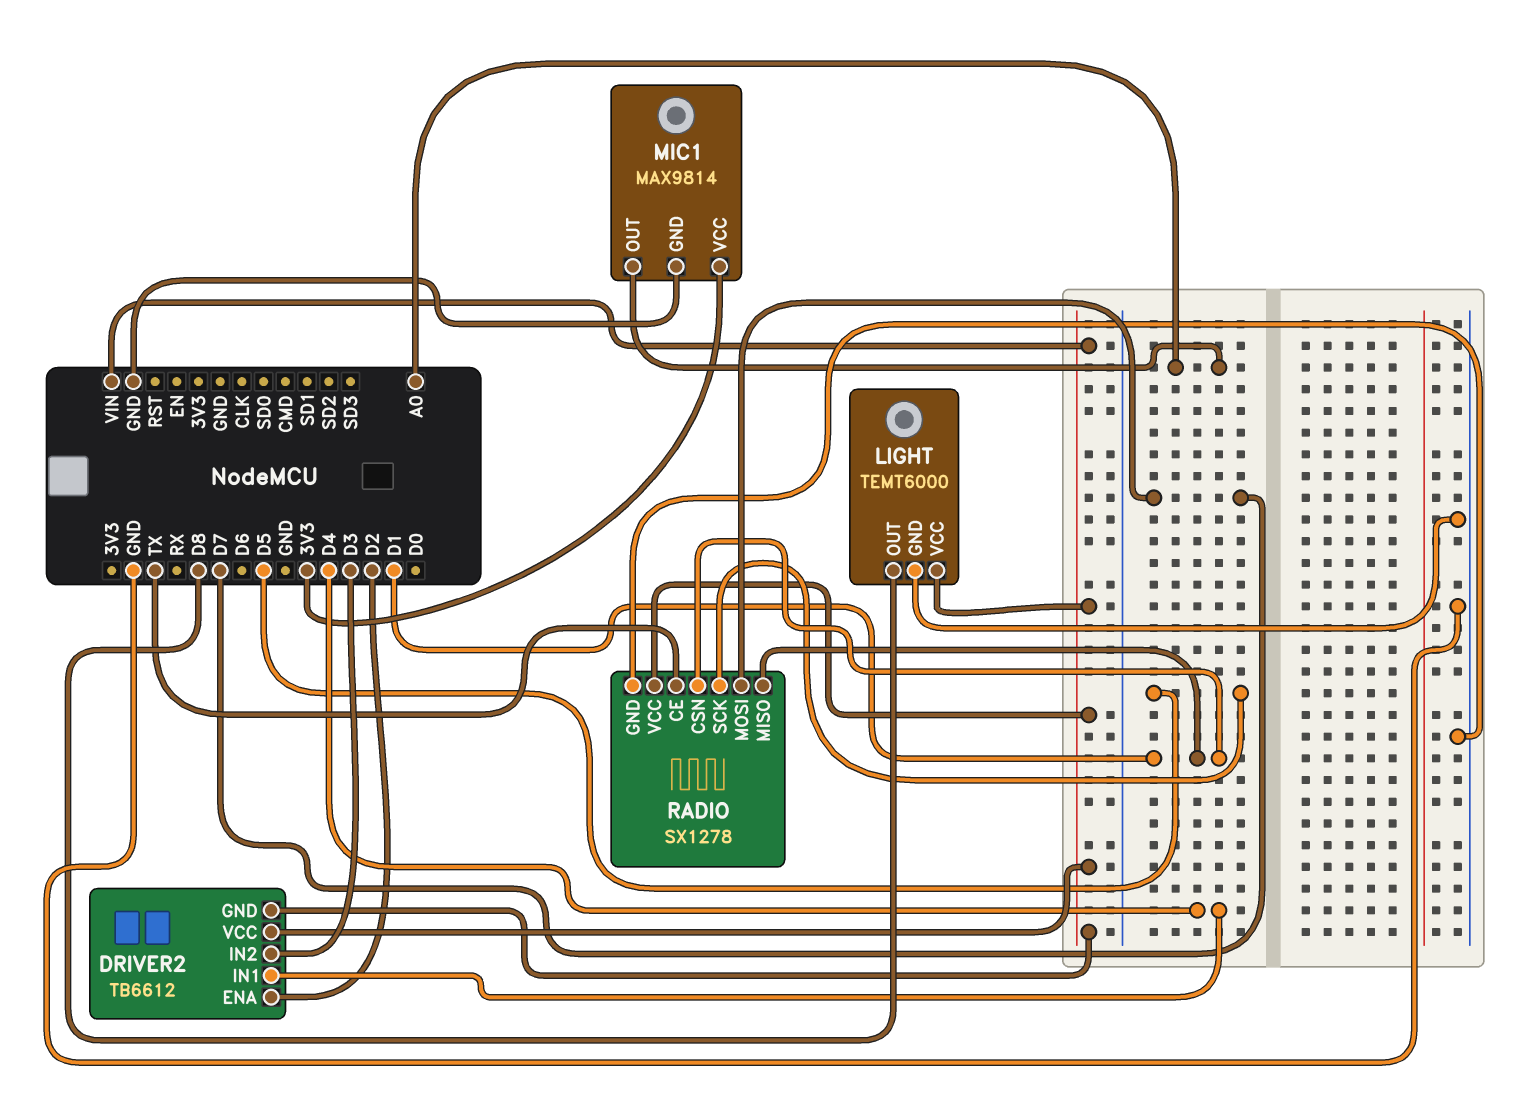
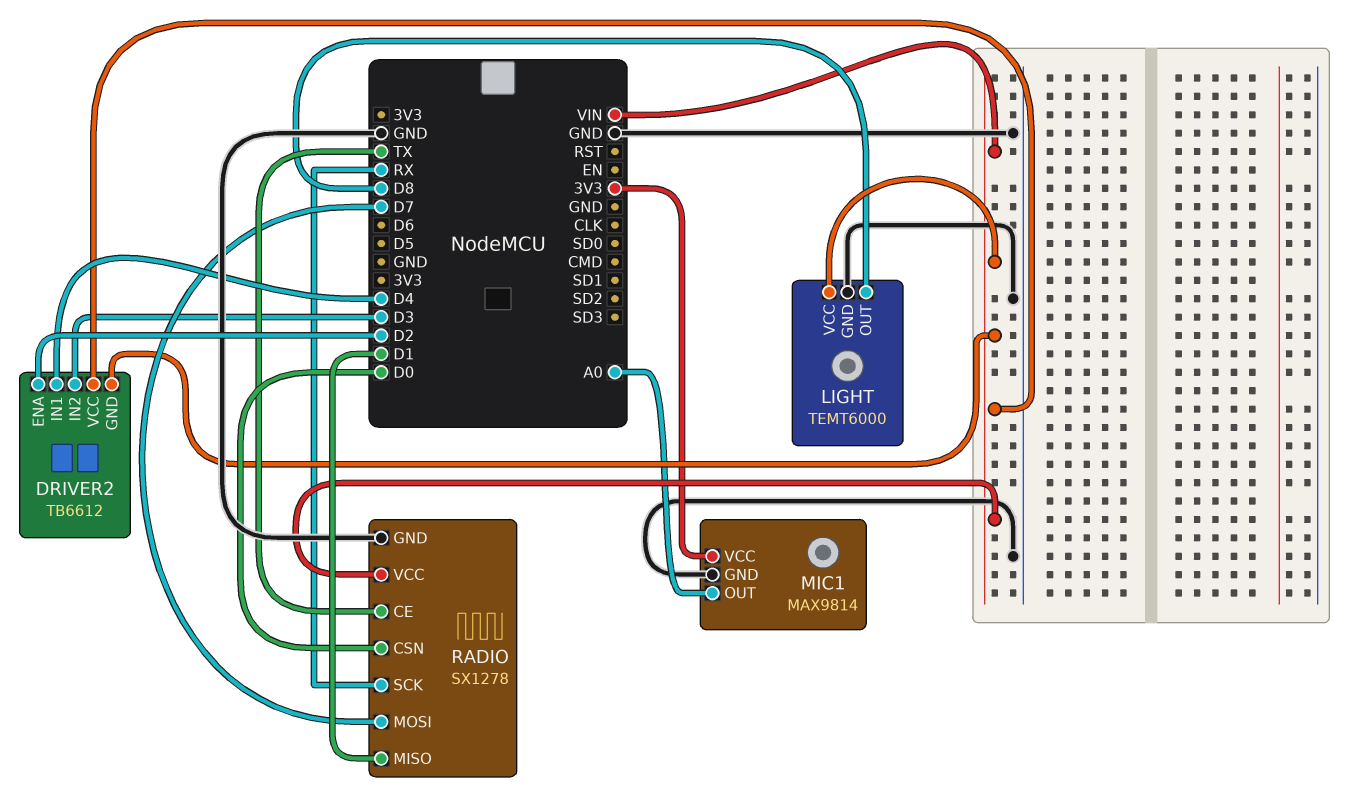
RADIO pin CSN: D1 -> D0
RADIO pin SCK: D5 -> RX

